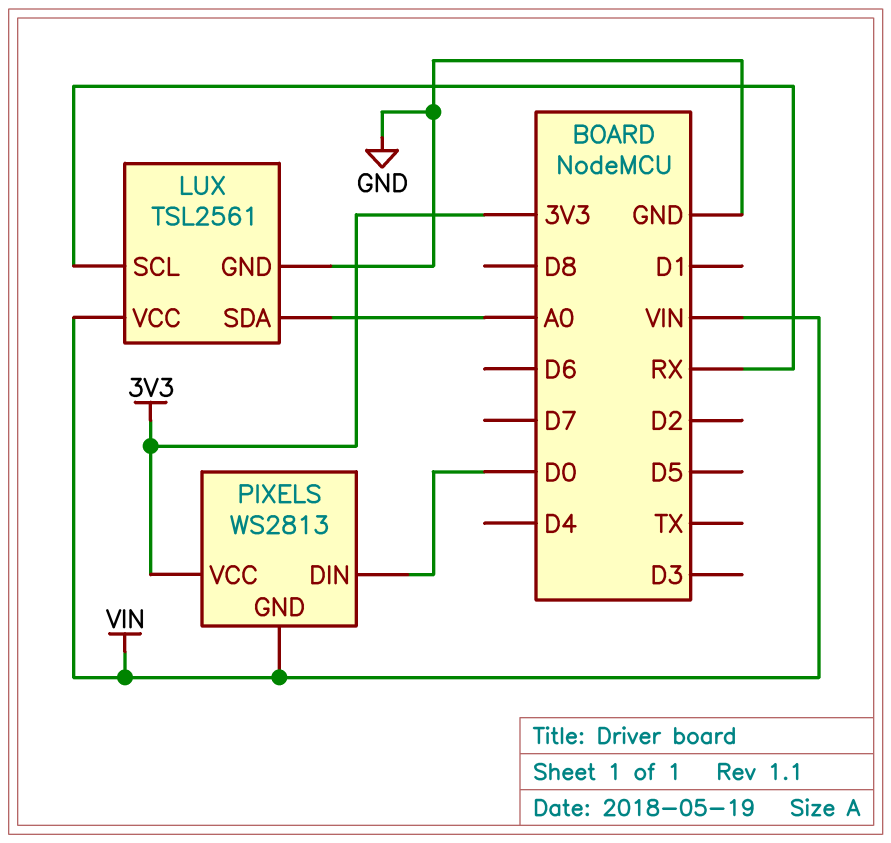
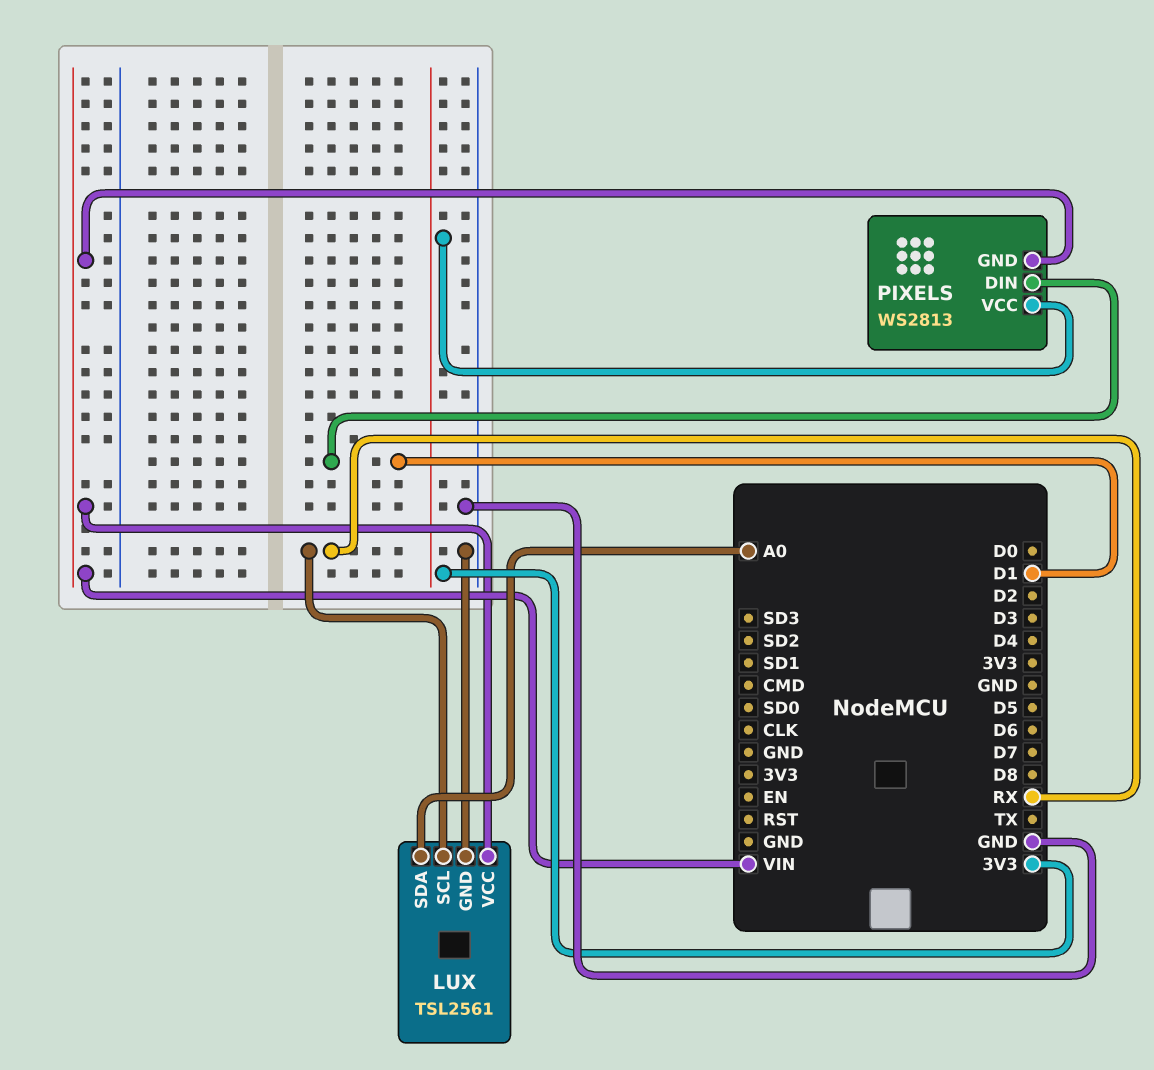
PIXELS pin DIN: D0 -> D1

